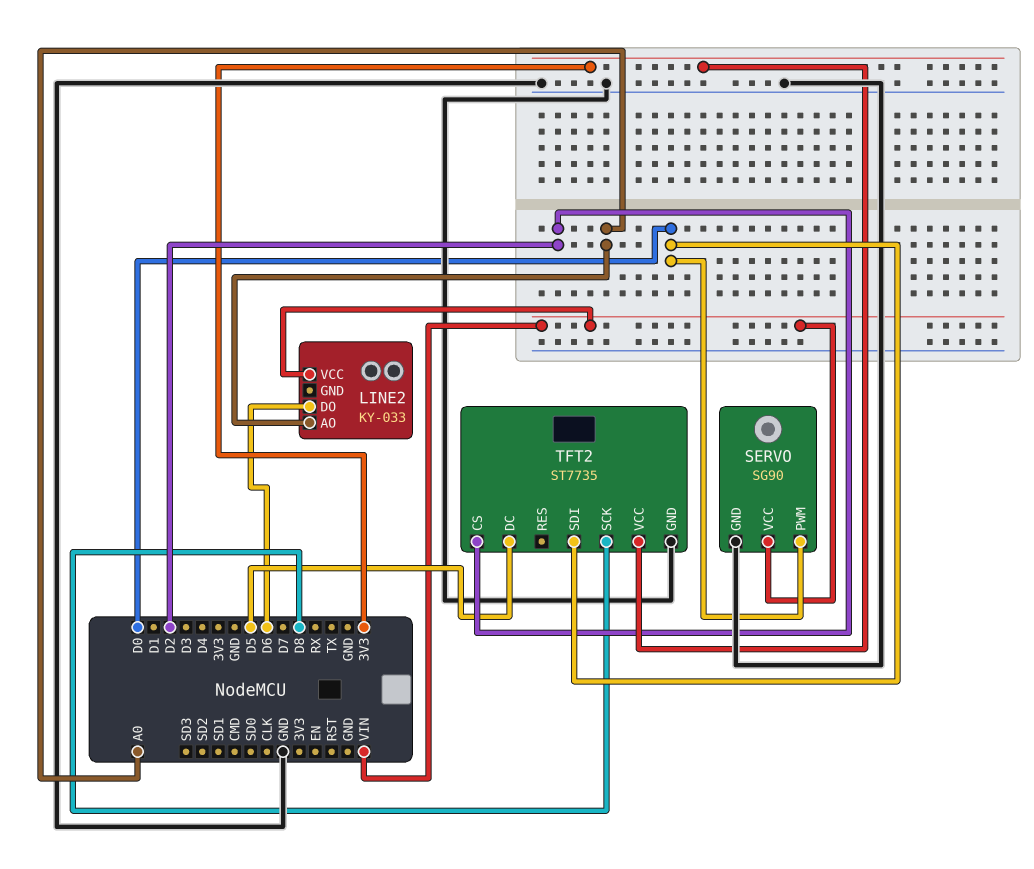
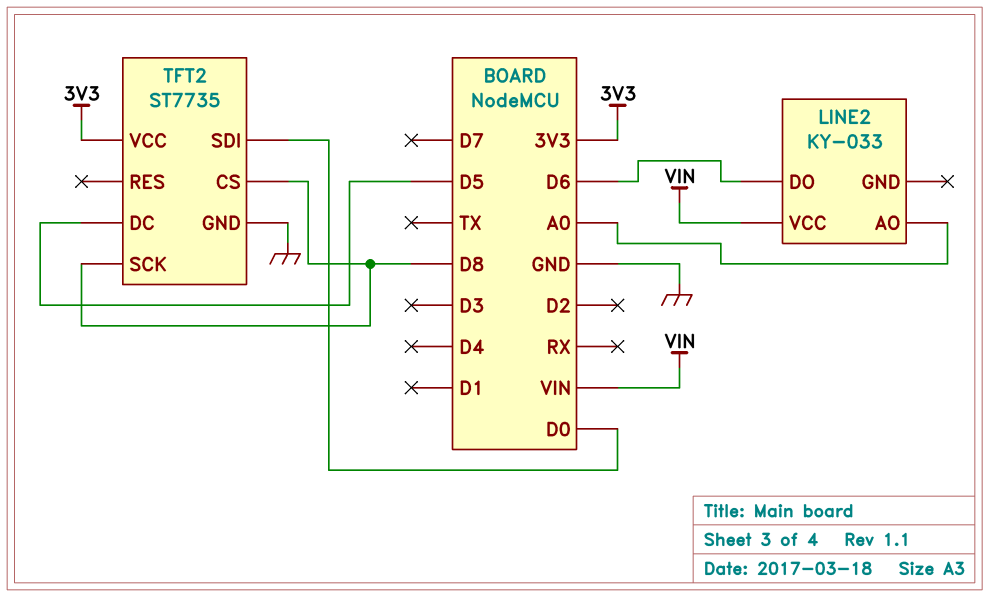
SERVO: SG90 -> none
SERVO pin GND: GND -> none
SERVO pin PWM: D0 -> none
SERVO pin VCC: VIN -> none
TFT2 pin CS: D2 -> D8

